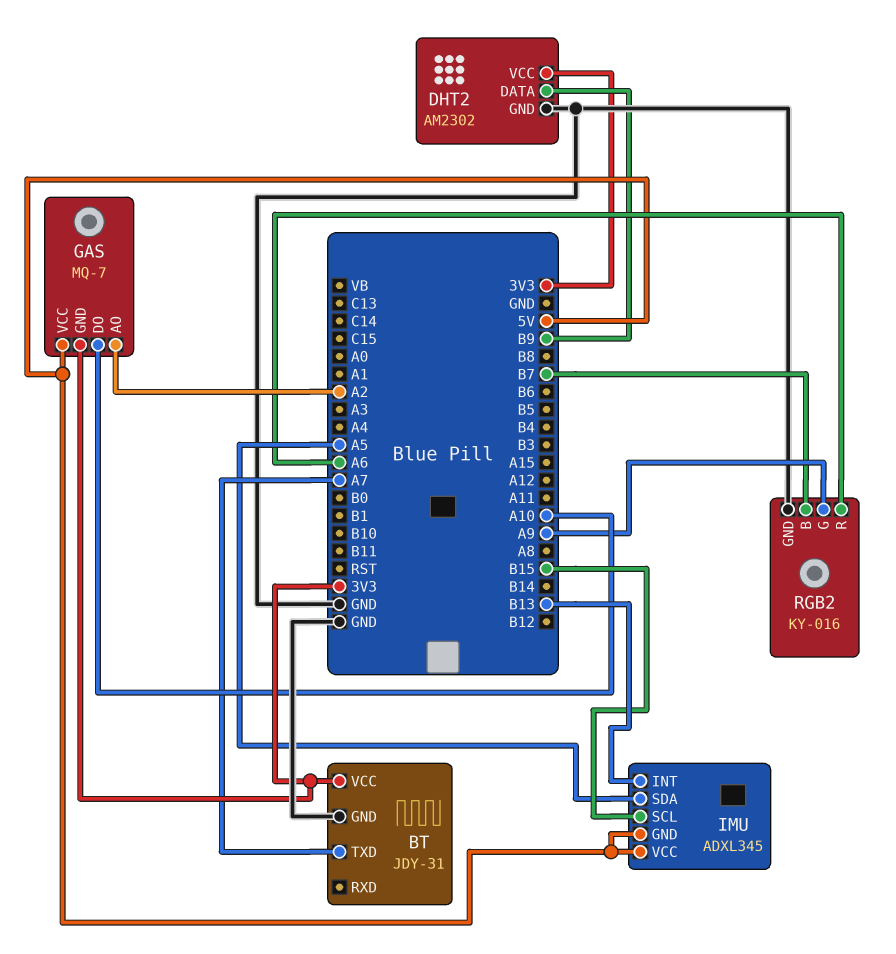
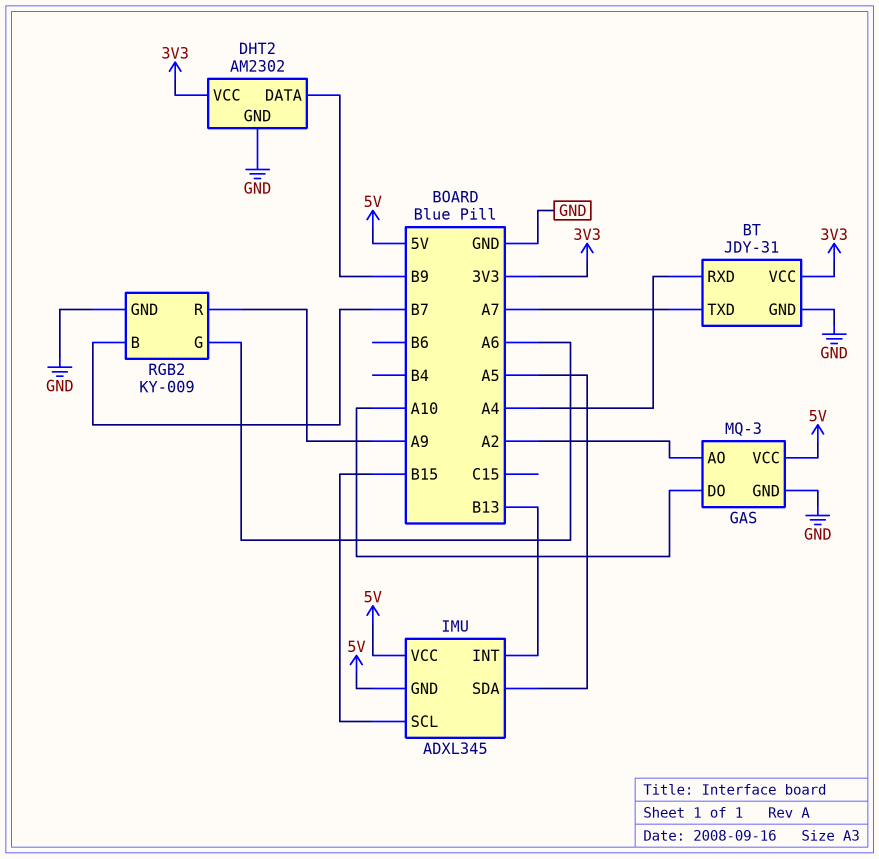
BT pin RXD: none -> A4
GAS: MQ-7 -> MQ-3
GAS pin GND: 3V3 -> GND
RGB2: KY-016 -> KY-009
RGB2 pin G: A9 -> A6
RGB2 pin R: A6 -> A9

